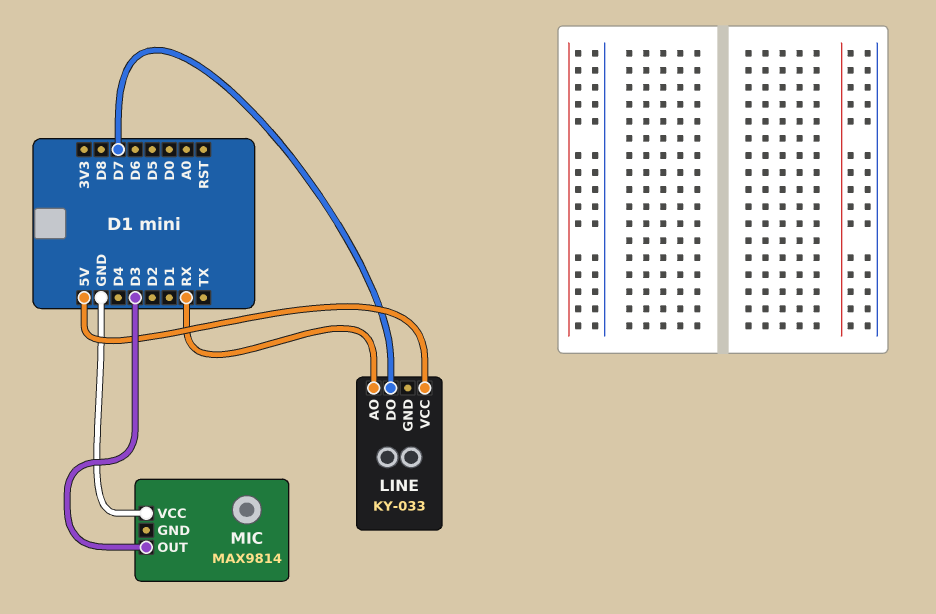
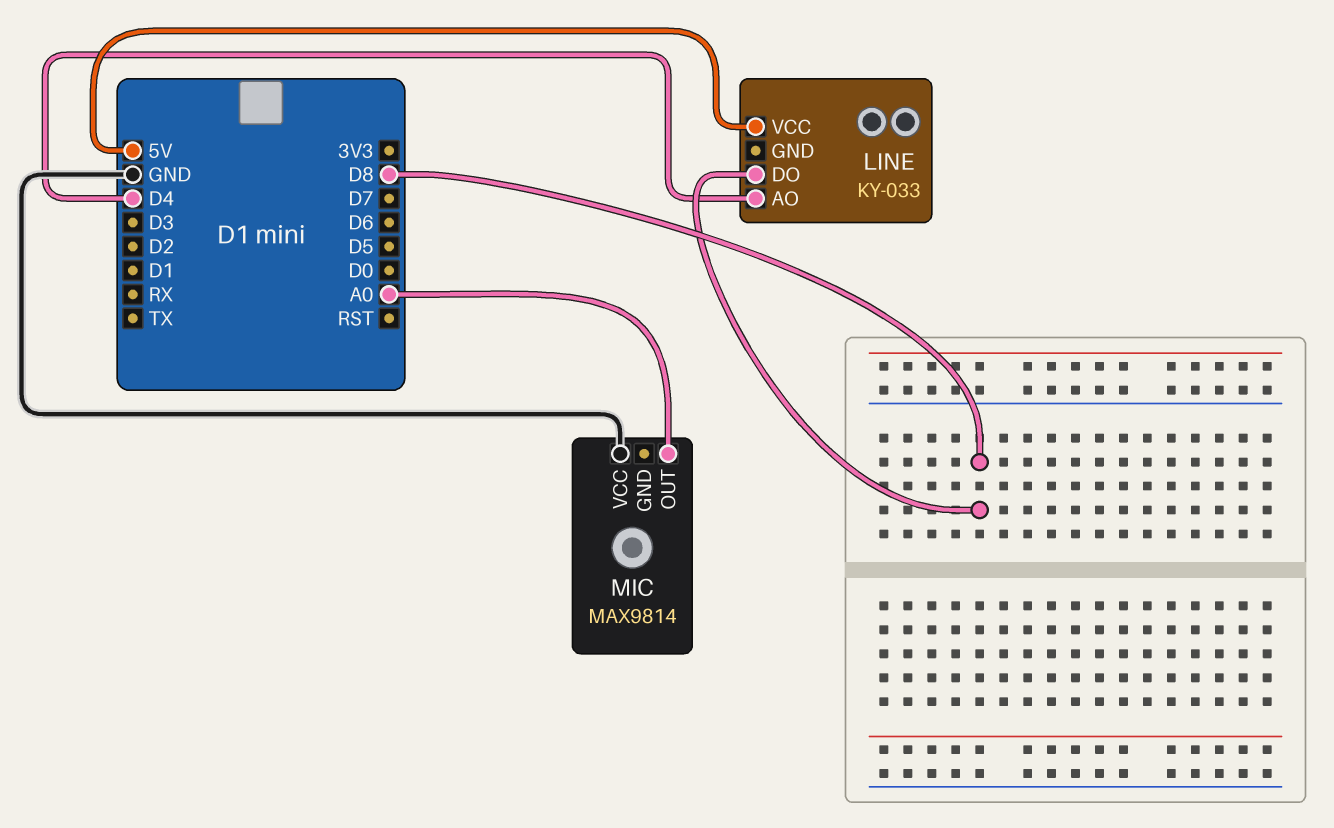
LINE pin AO: RX -> D4
LINE pin DO: D7 -> D8
MIC pin OUT: D3 -> A0

